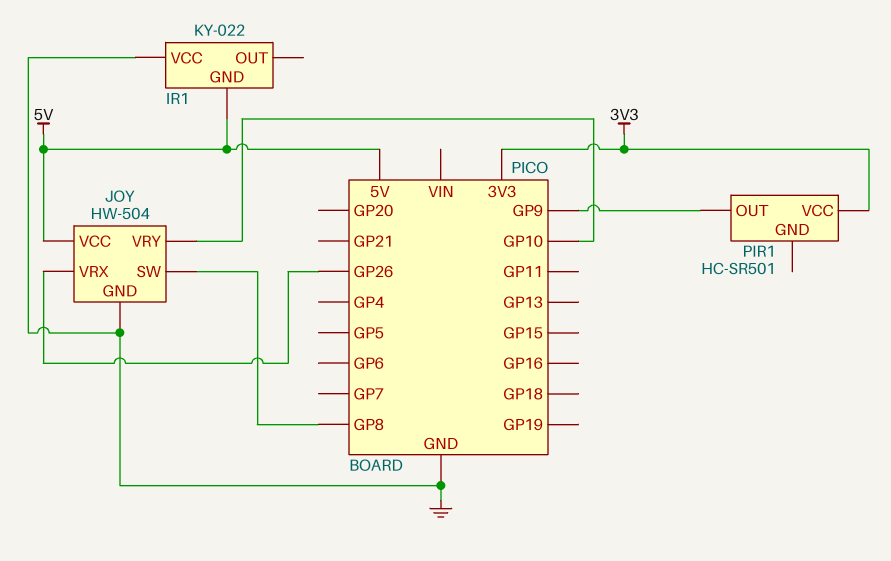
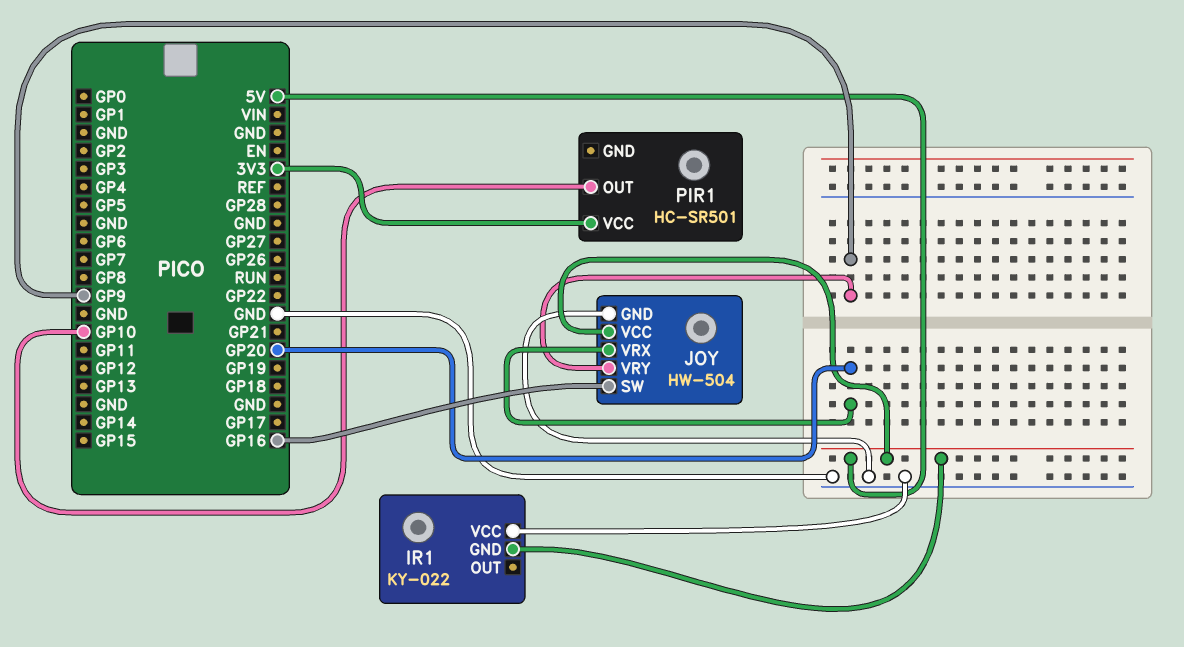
JOY pin SW: GP8 -> GP16
JOY pin VRX: GP26 -> GP20
JOY pin VRY: GP10 -> GP9
PIR1 pin OUT: GP9 -> GP10

